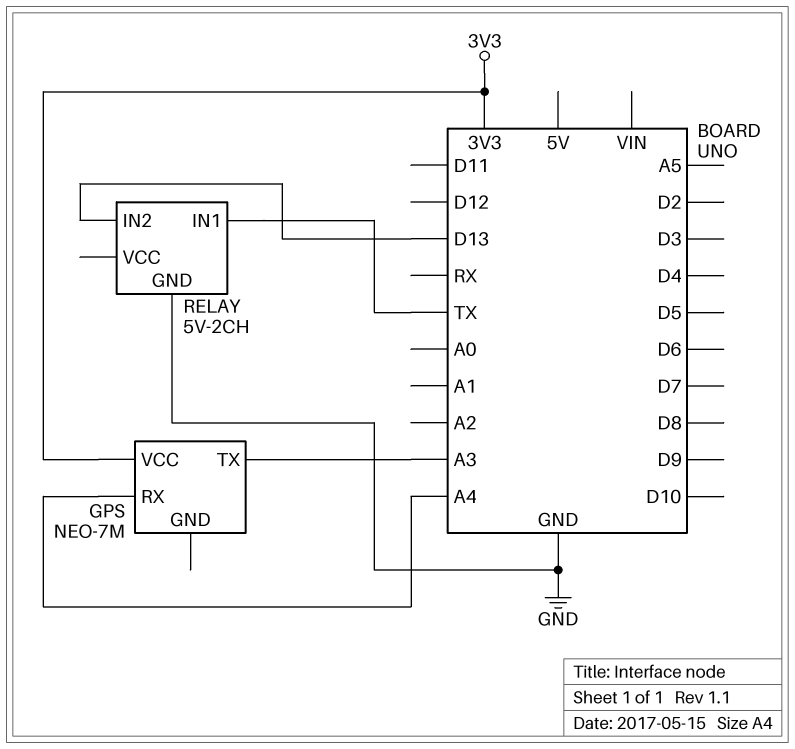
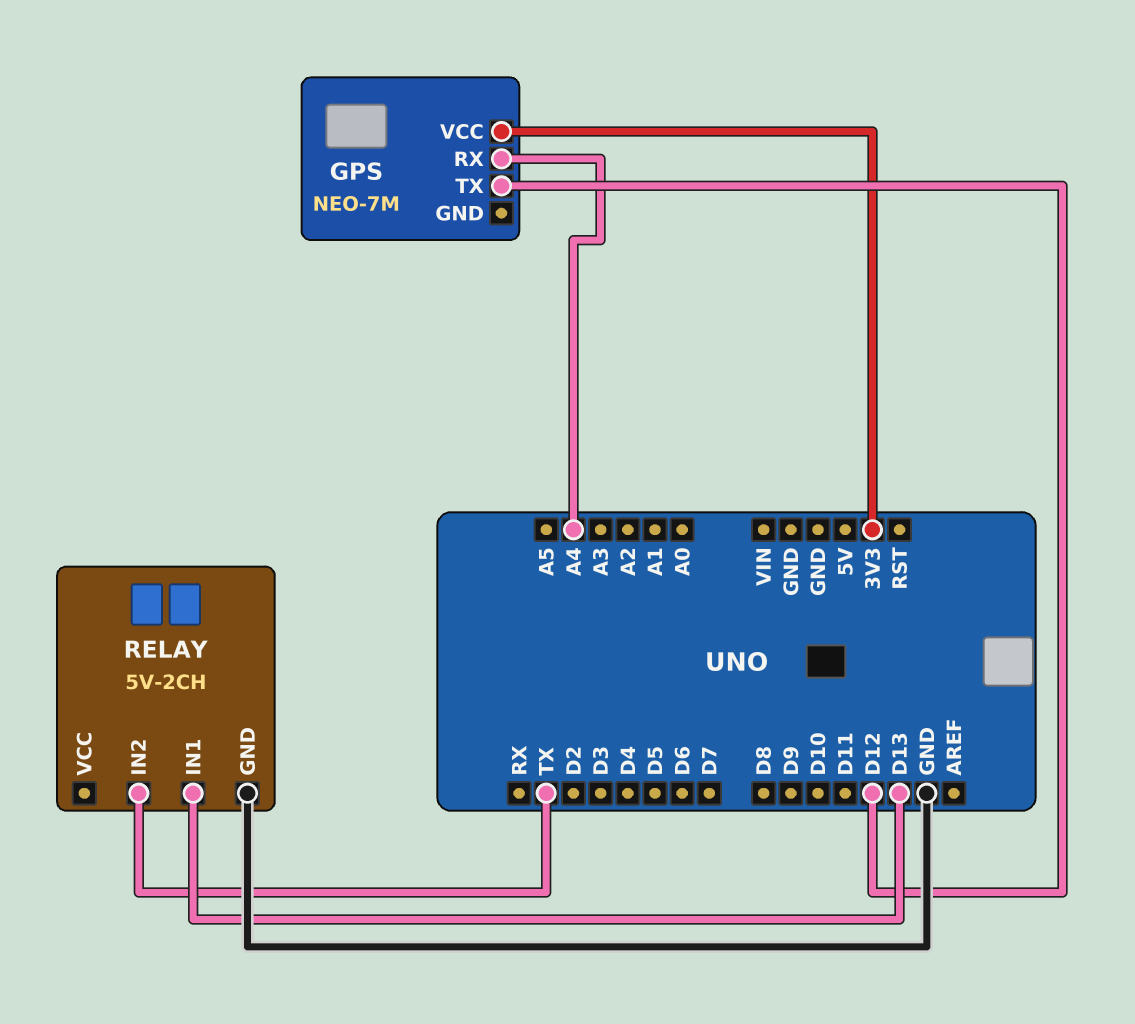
GPS pin TX: A3 -> D12
RELAY pin IN1: TX -> D13
RELAY pin IN2: D13 -> TX

